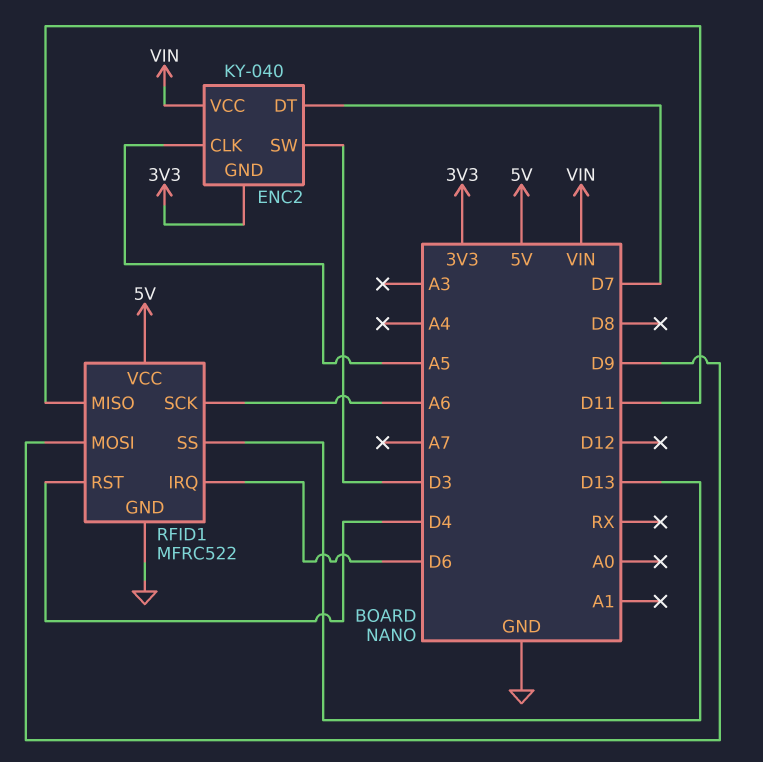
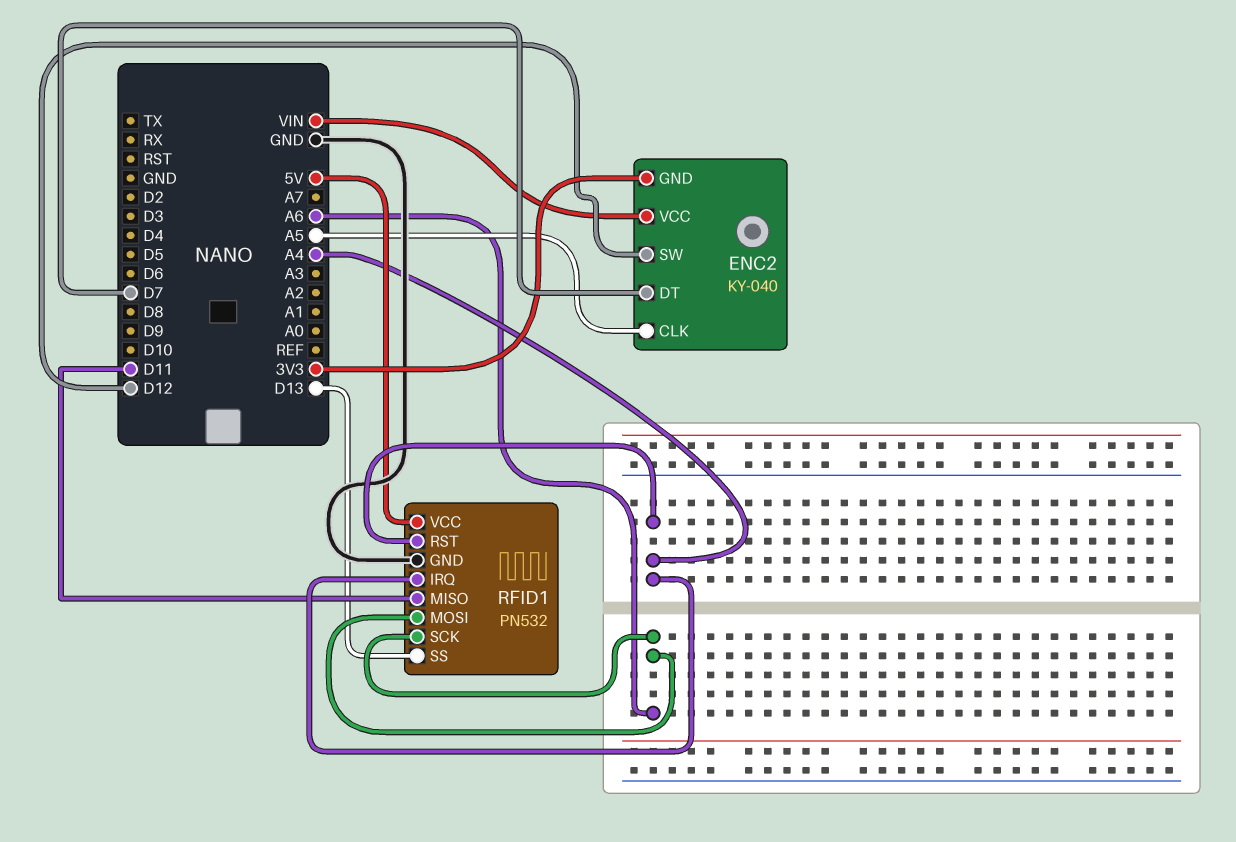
ENC2 pin SW: D3 -> D12
RFID1: MFRC522 -> PN532
RFID1 pin IRQ: D6 -> A4
RFID1 pin MOSI: D9 -> A6
RFID1 pin RST: D4 -> A4

